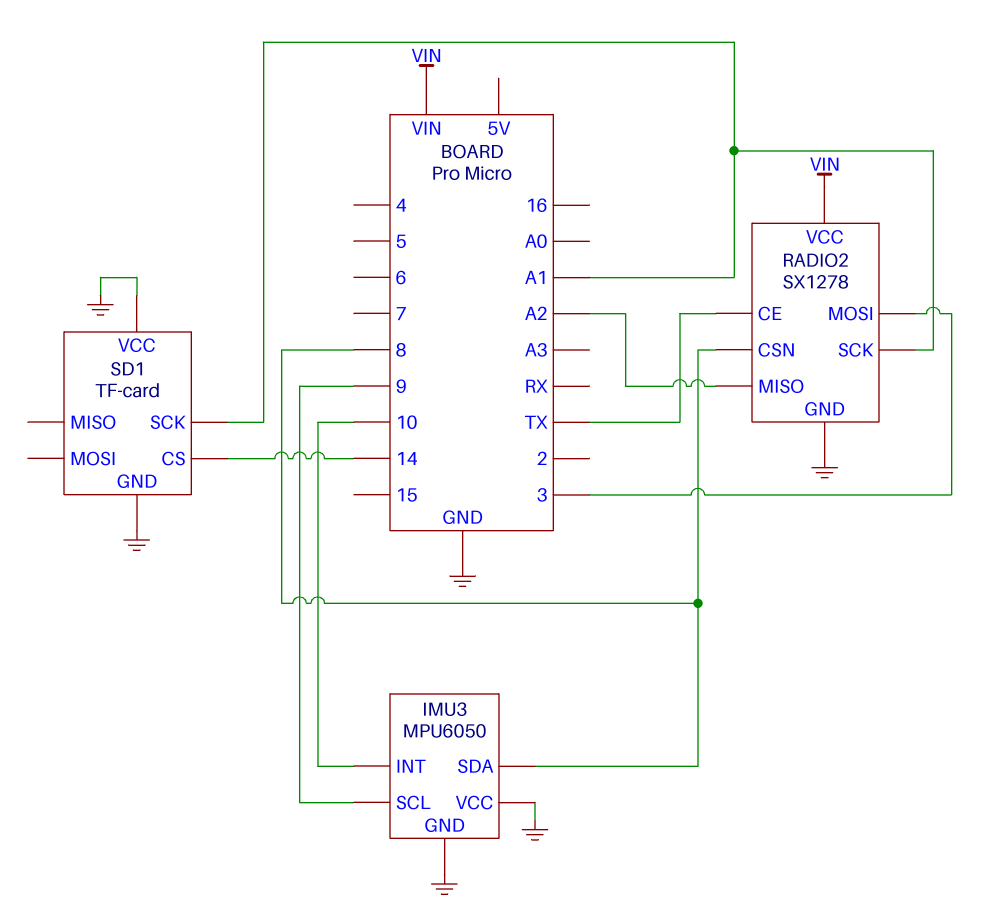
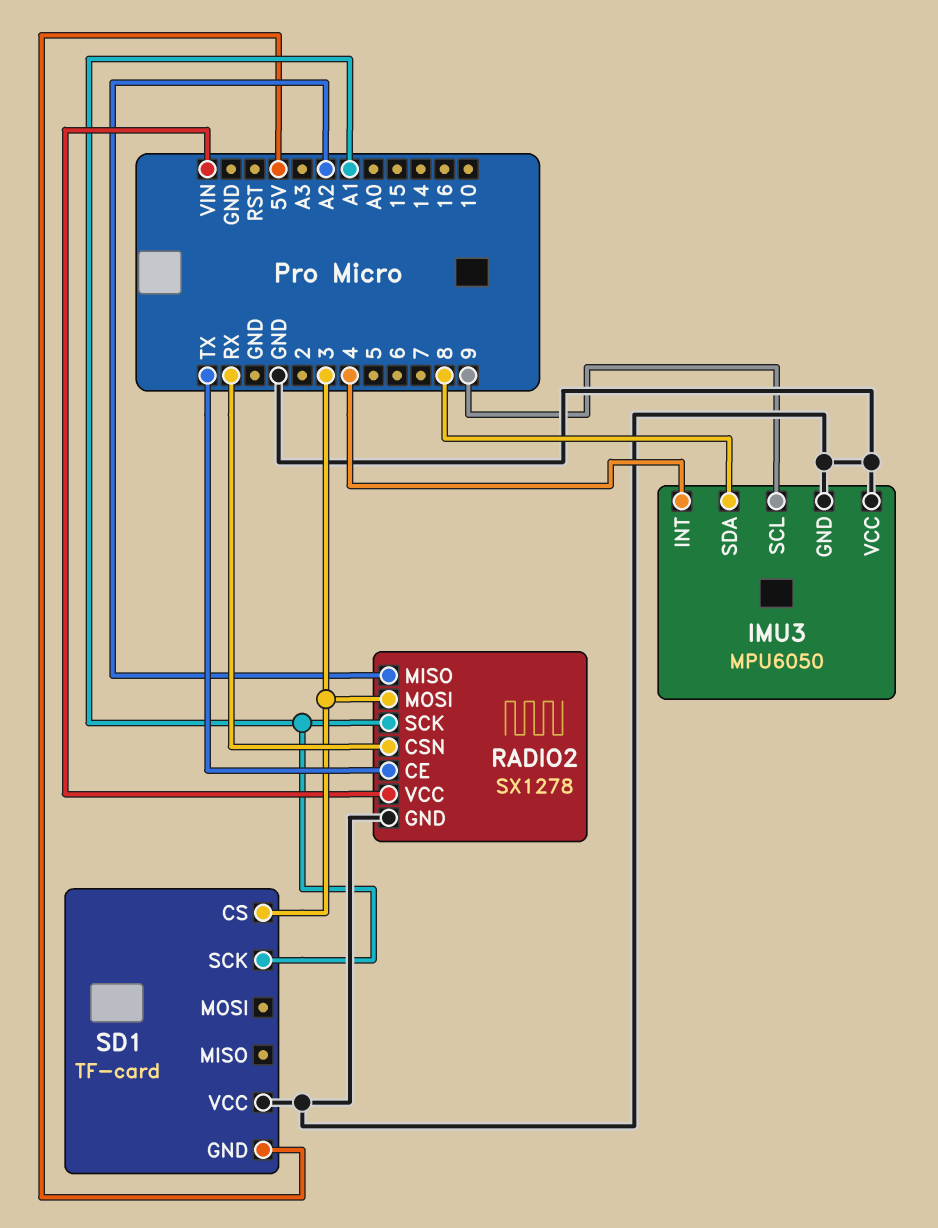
IMU3 pin INT: 10 -> 4
RADIO2 pin CSN: 8 -> RX
SD1 pin CS: 14 -> 3
SD1 pin GND: GND -> 5V

